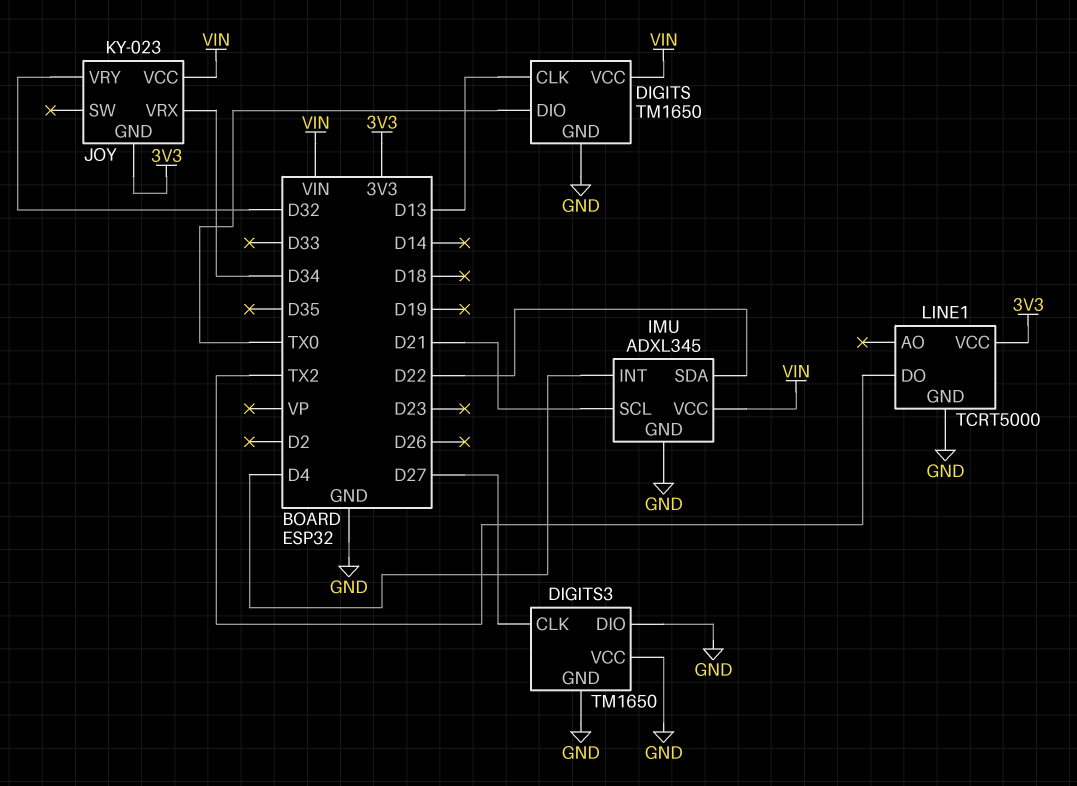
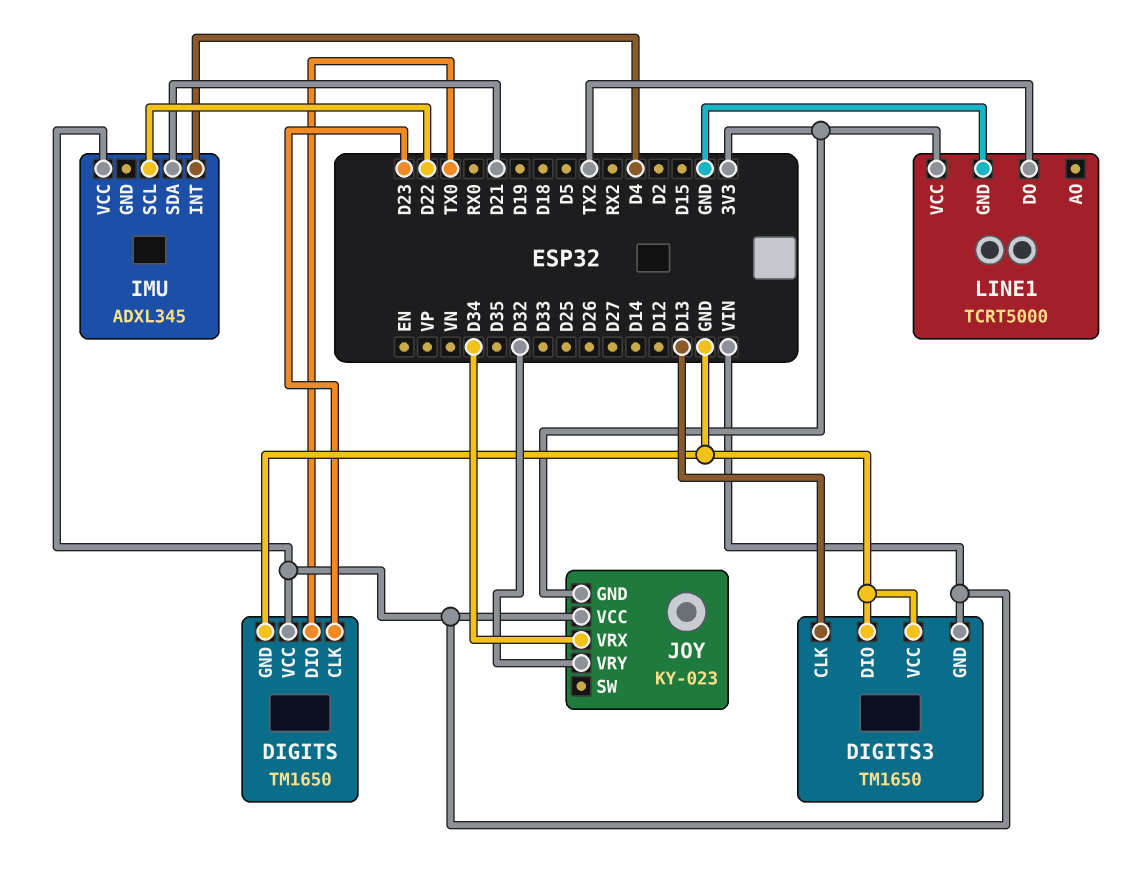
DIGITS pin CLK: D13 -> D23
DIGITS3 pin CLK: D27 -> D13
DIGITS3 pin GND: GND -> VIN
IMU pin GND: GND -> none
IMU pin SCL: D21 -> D22
IMU pin SDA: D22 -> D21

